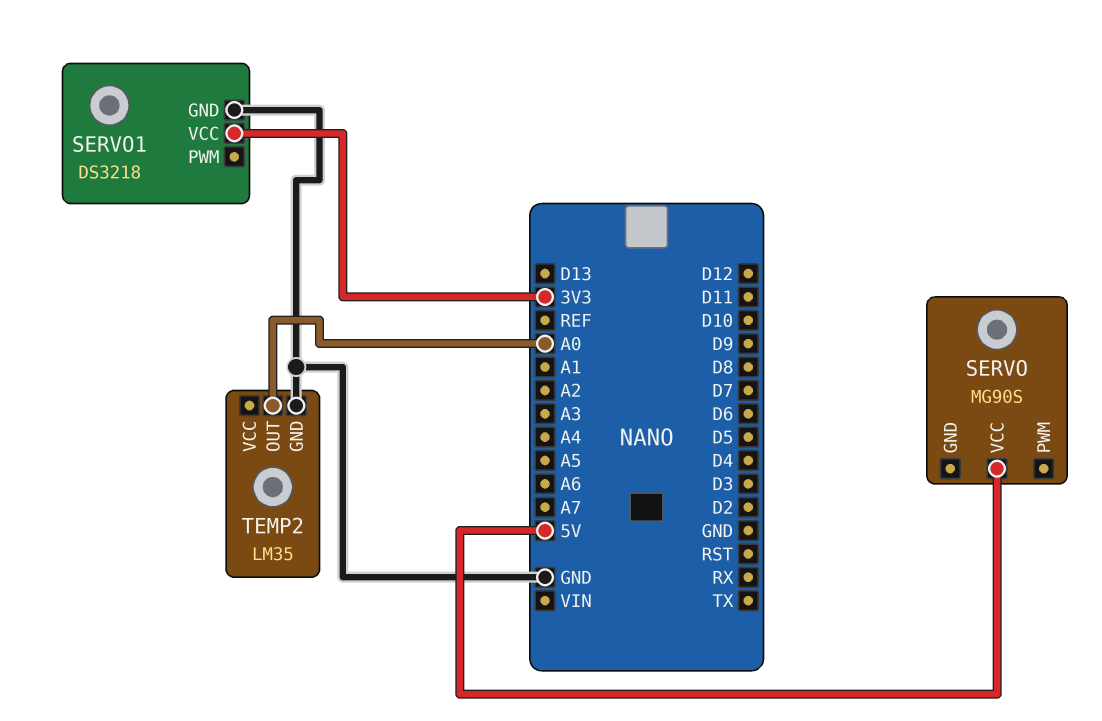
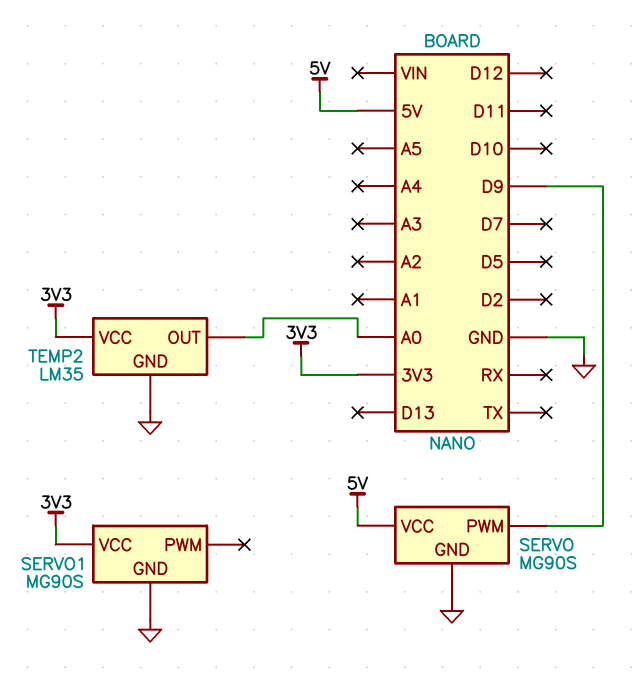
SERVO pin GND: none -> GND
SERVO pin PWM: none -> D9
SERVO1: DS3218 -> MG90S
TEMP2 pin VCC: none -> 3V3

